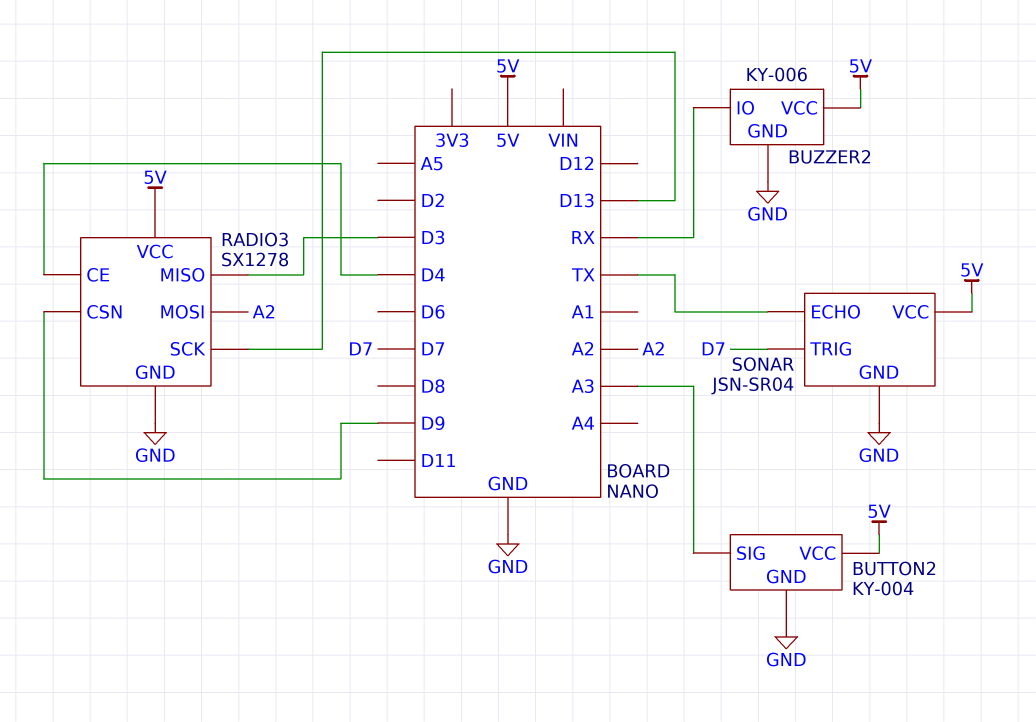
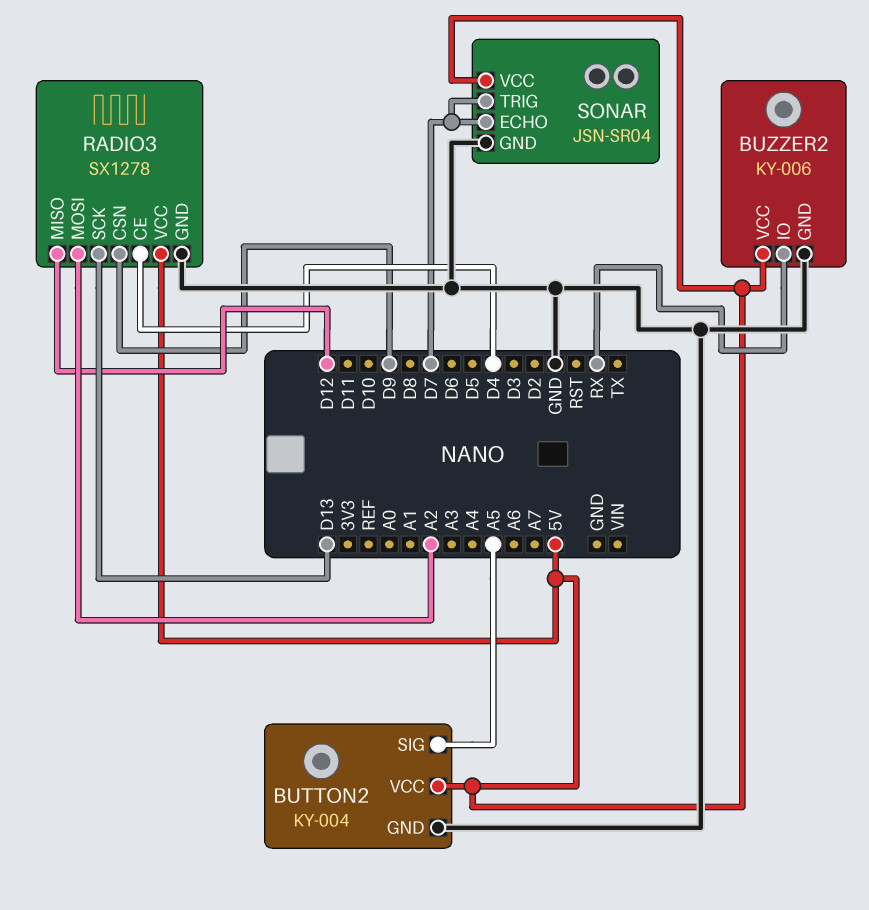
BUTTON2 pin SIG: A3 -> A5
RADIO3 pin MISO: D3 -> D12
SONAR pin ECHO: TX -> D7

